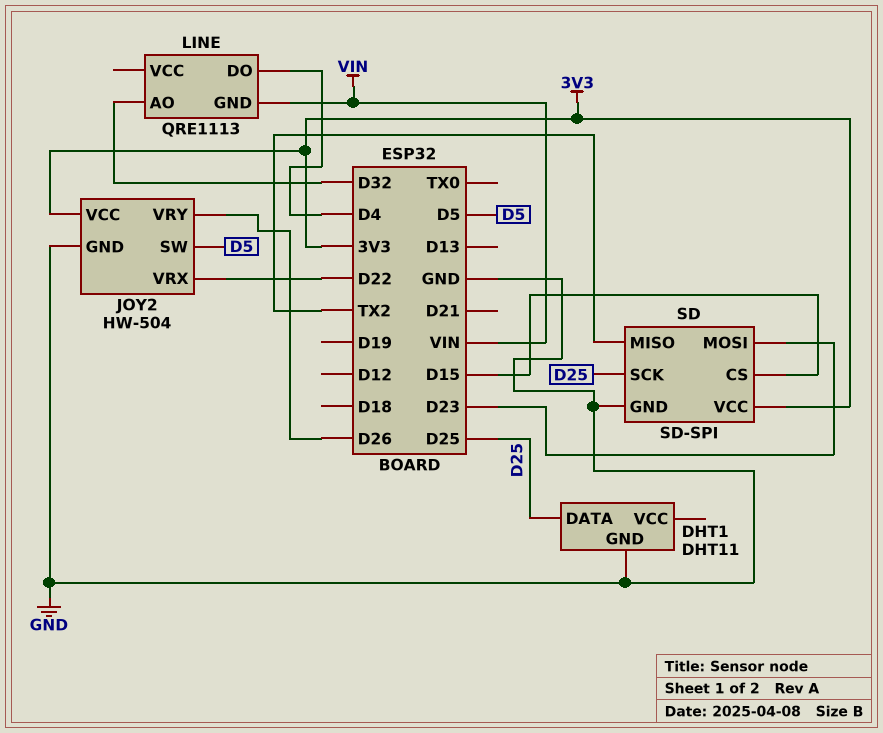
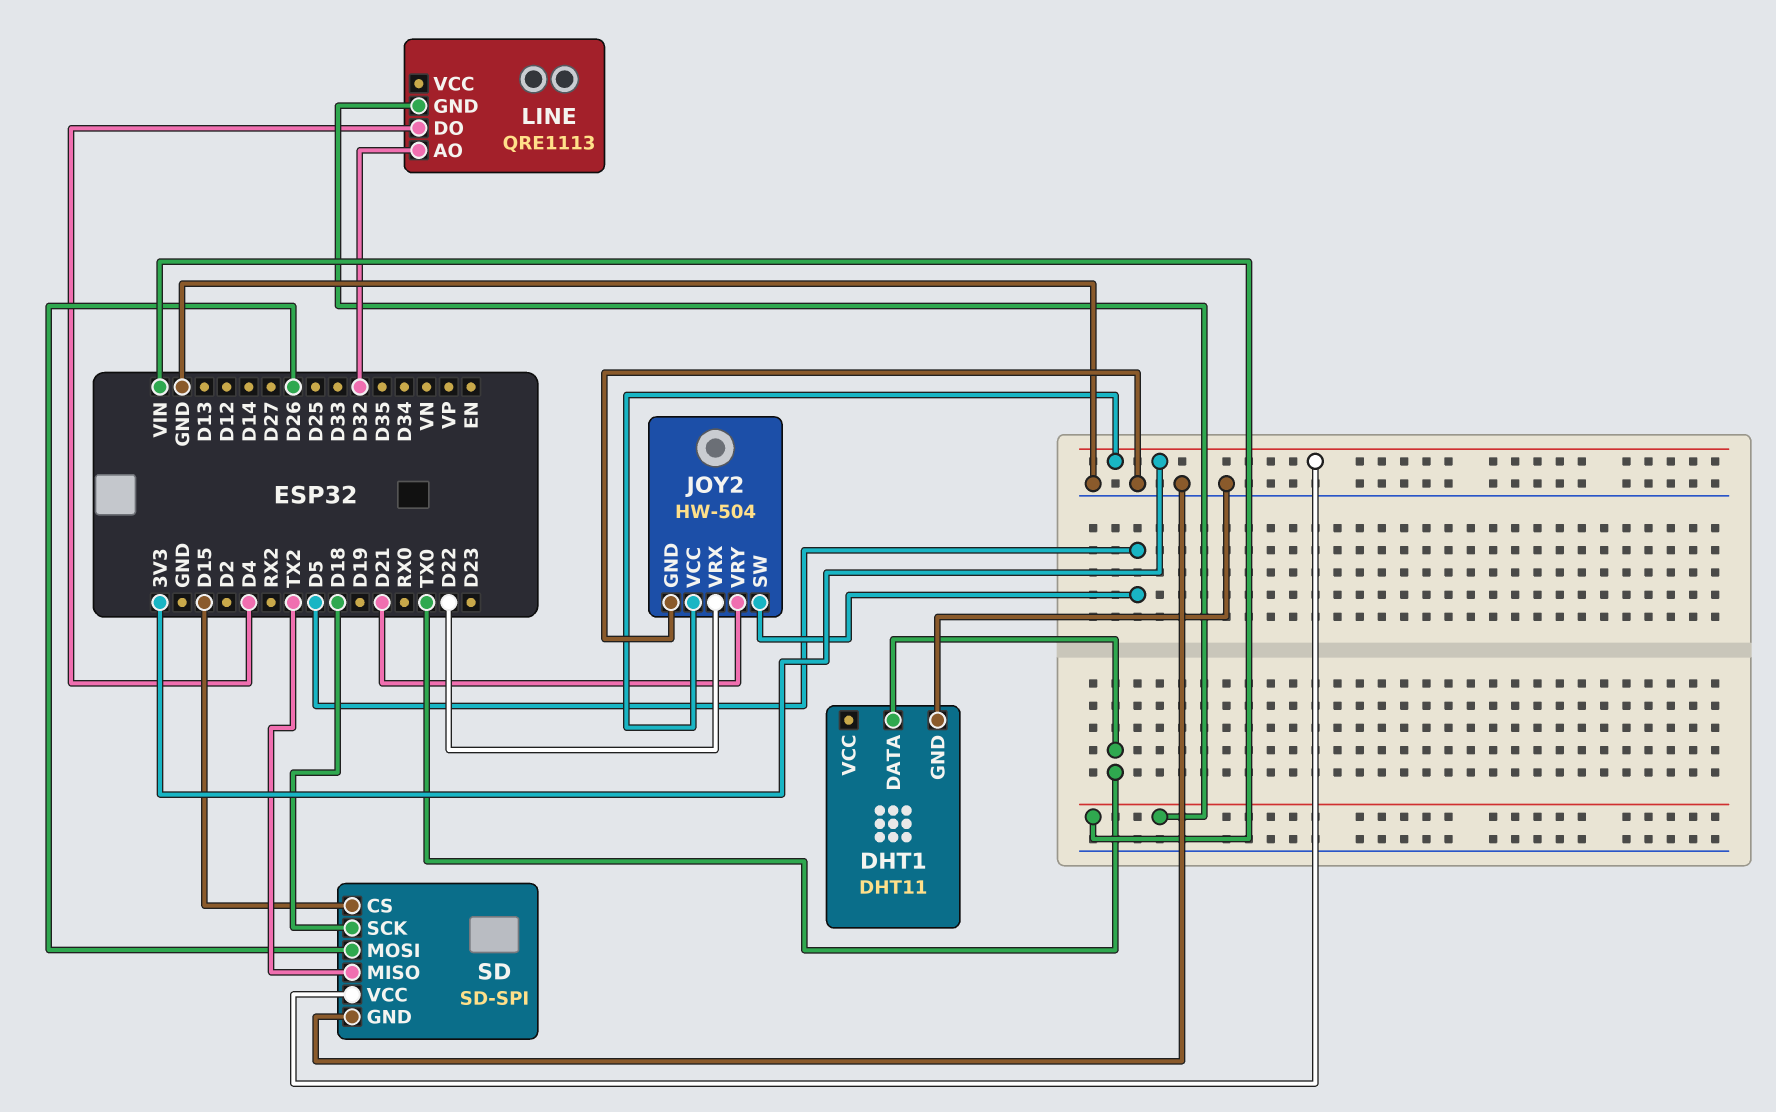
DHT1 pin DATA: D25 -> TX0
JOY2 pin VRY: D26 -> D21
SD pin MOSI: D23 -> D26
SD pin SCK: D25 -> D18

